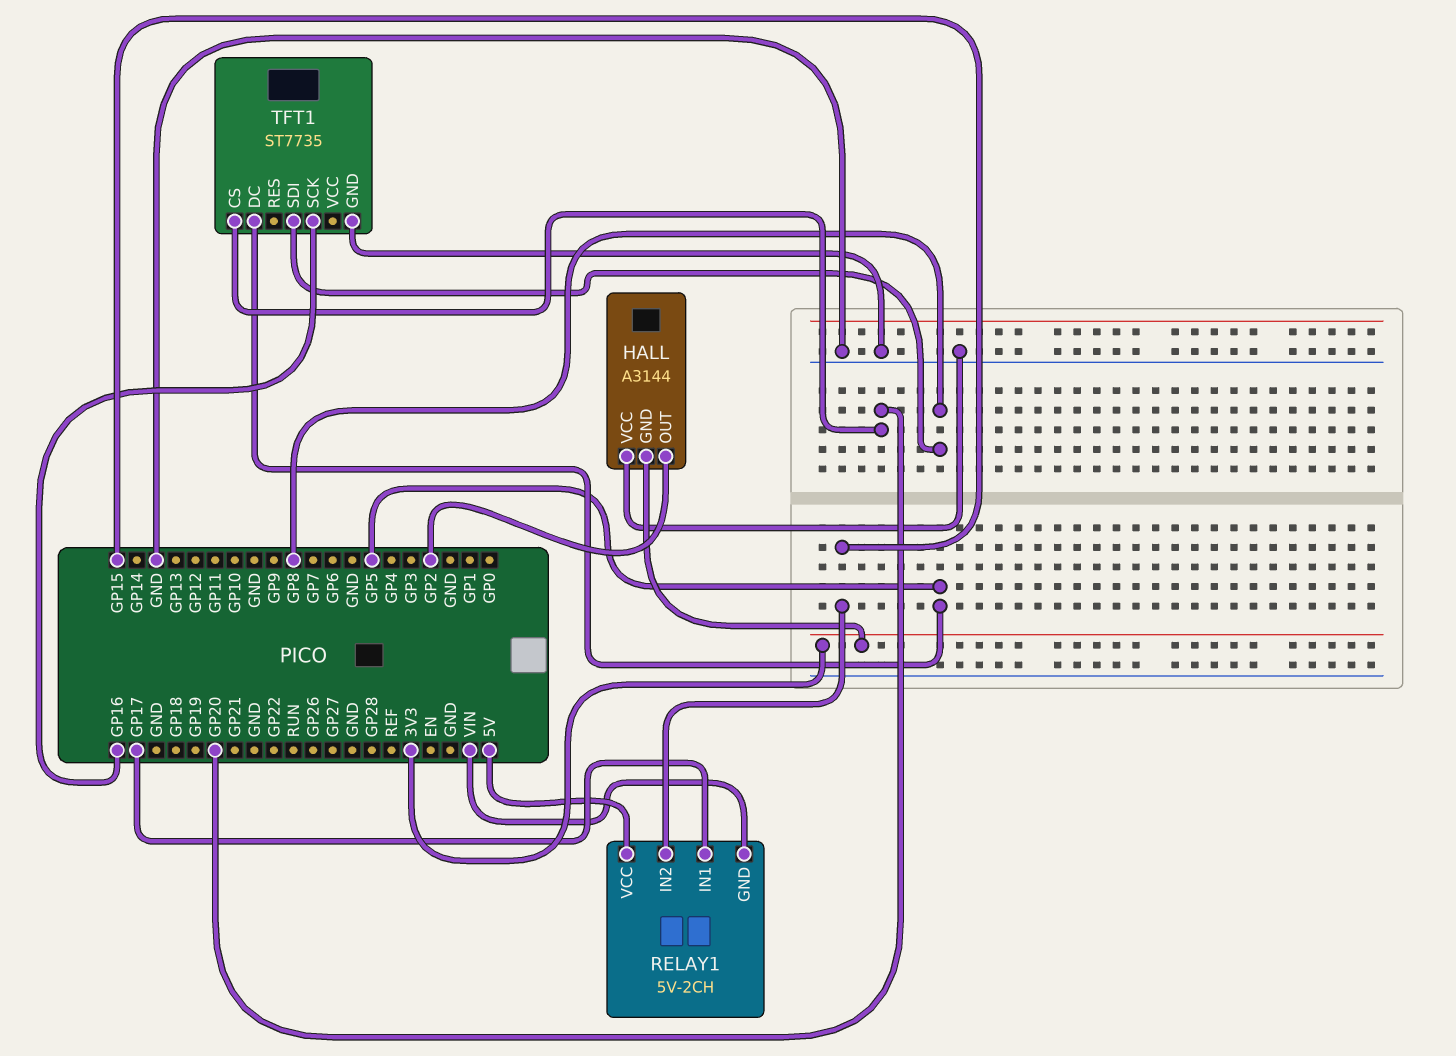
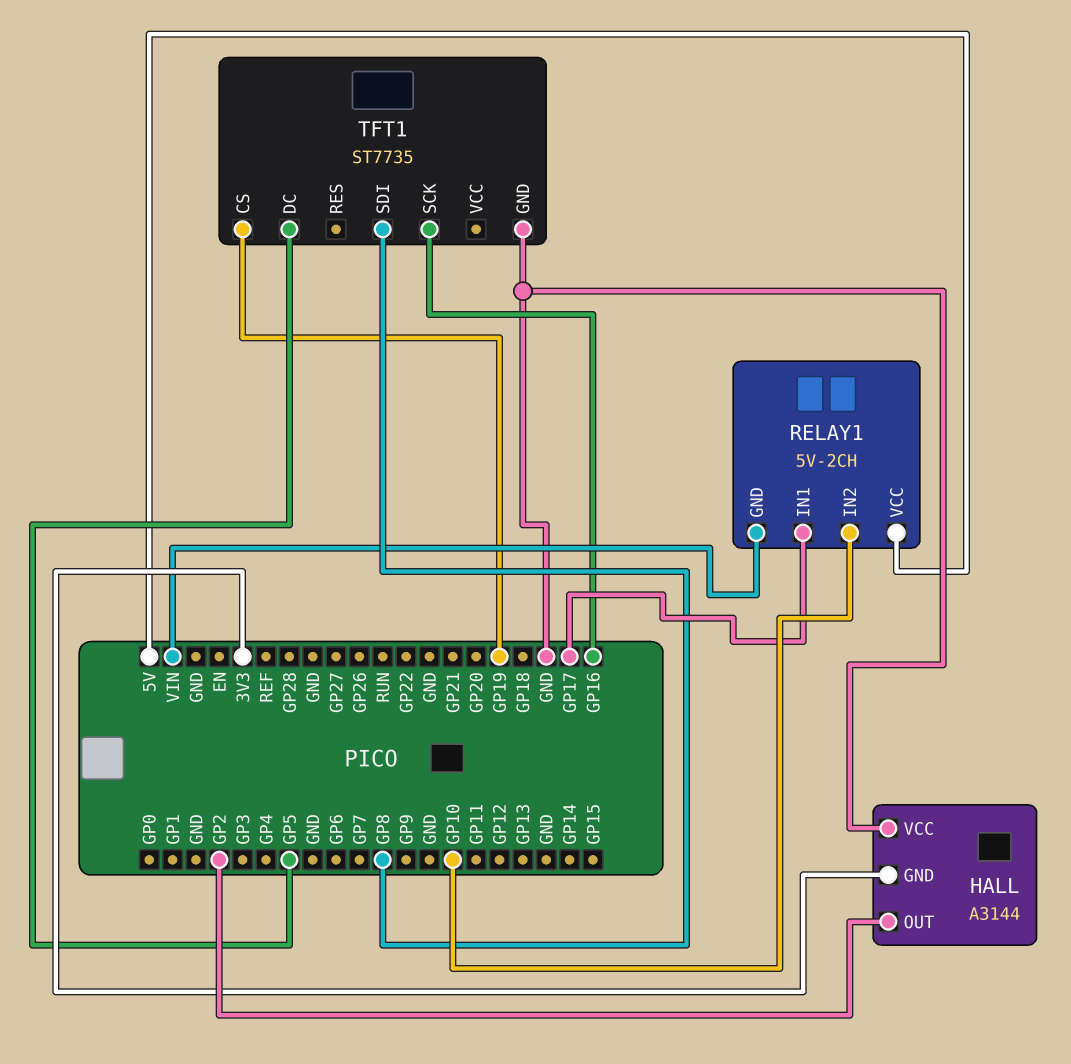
RELAY1 pin IN2: GP15 -> GP10
TFT1 pin CS: GP20 -> GP19

